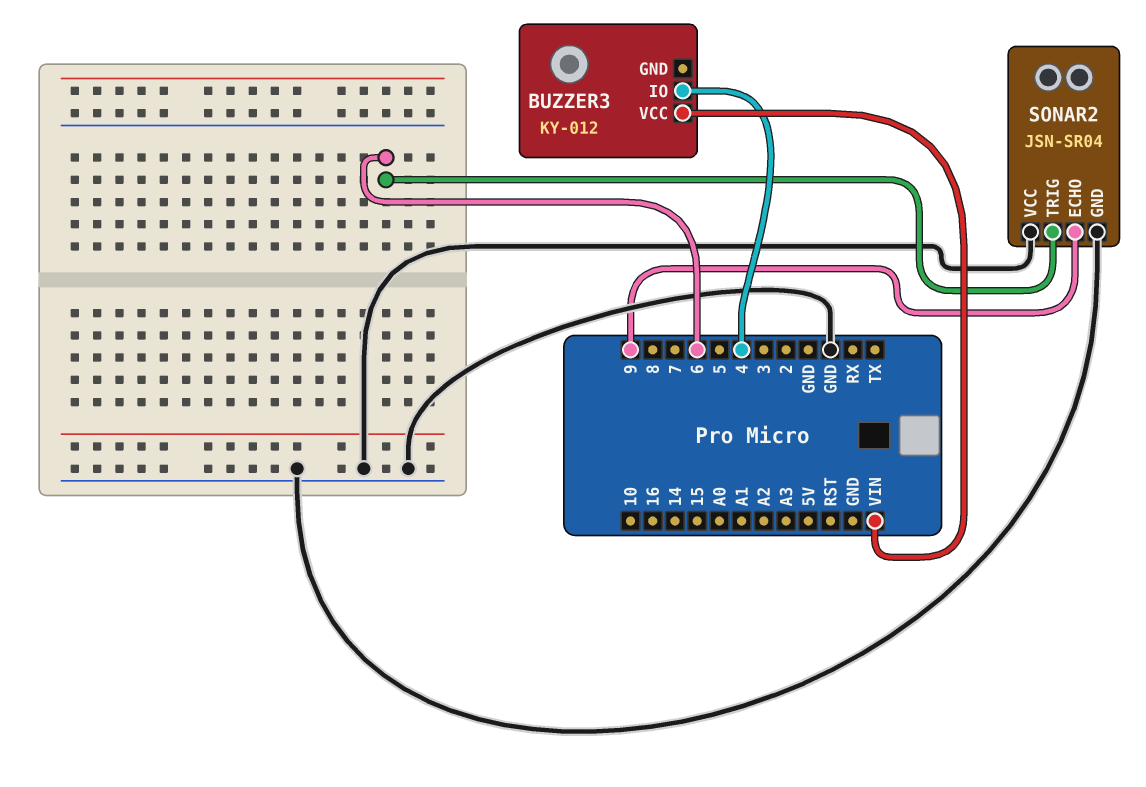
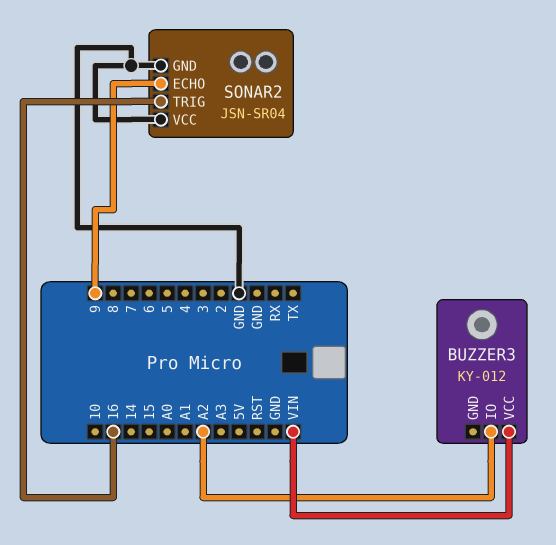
BUZZER3 pin IO: 4 -> A2
SONAR2 pin TRIG: 6 -> 16

